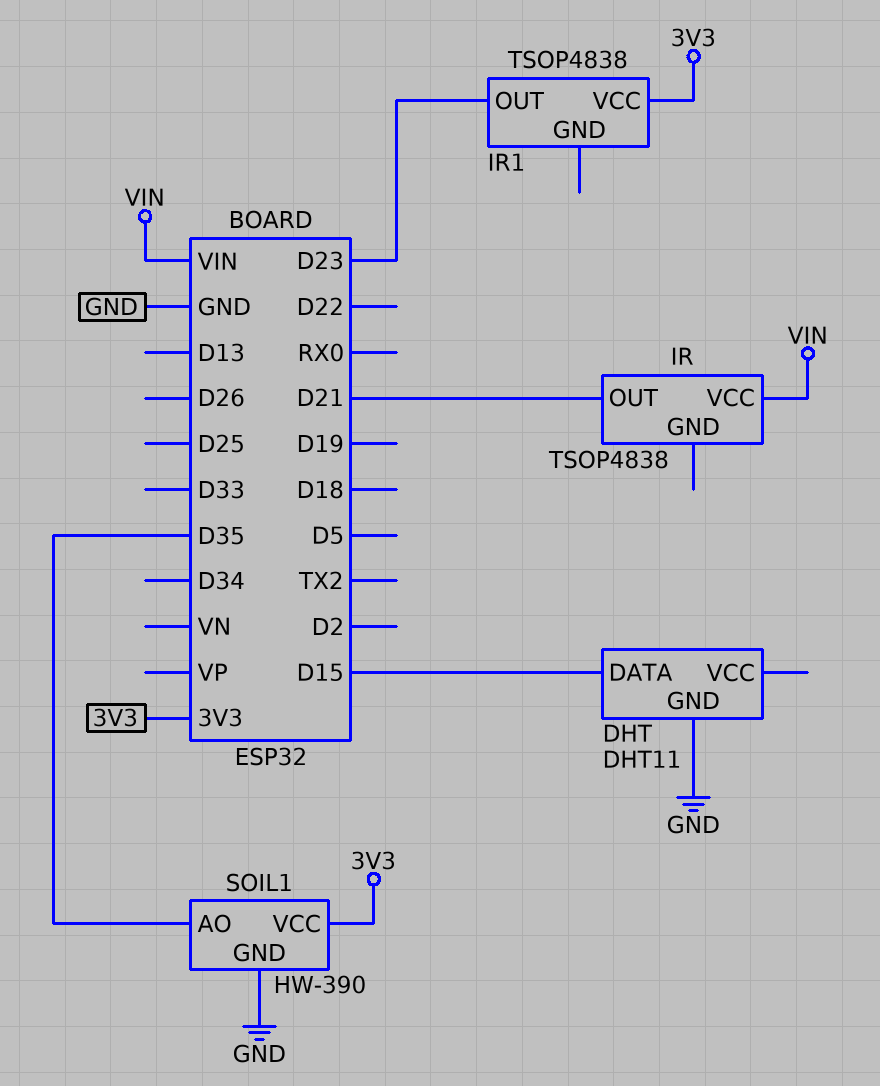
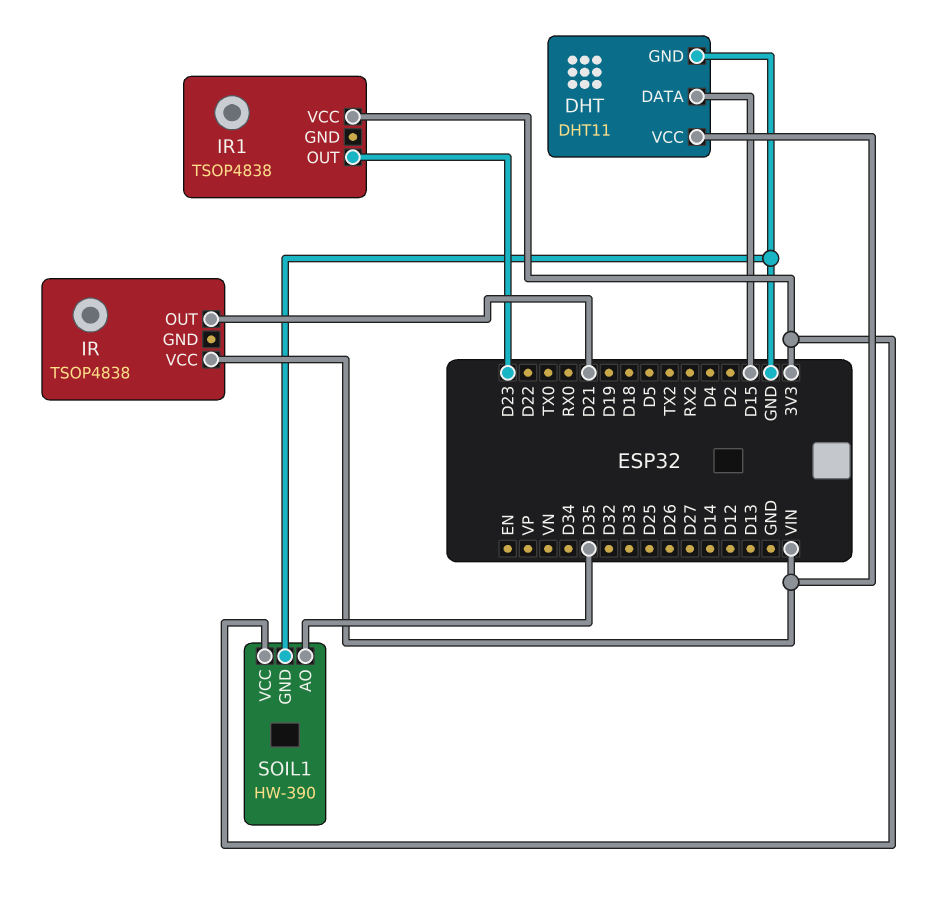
DHT pin VCC: none -> VIN

